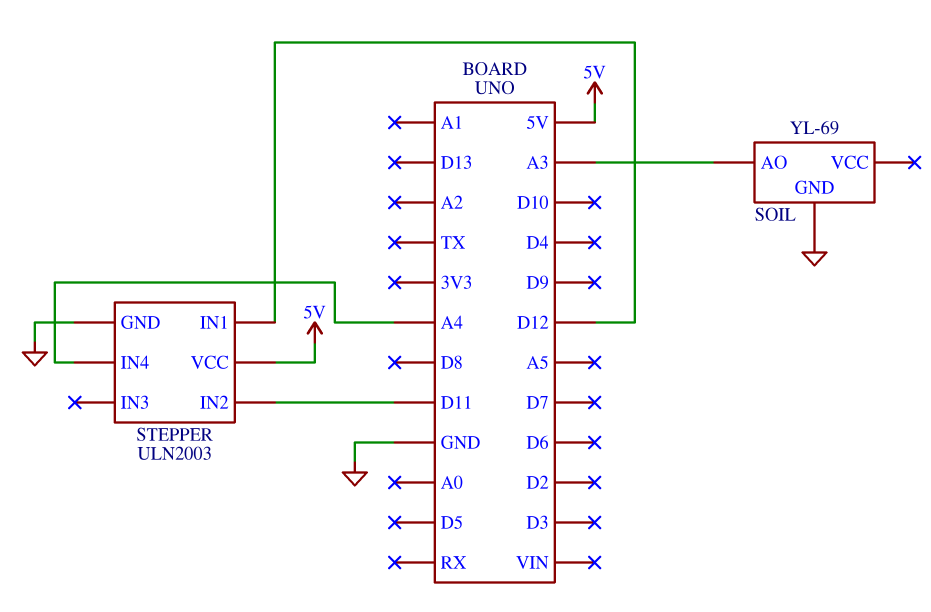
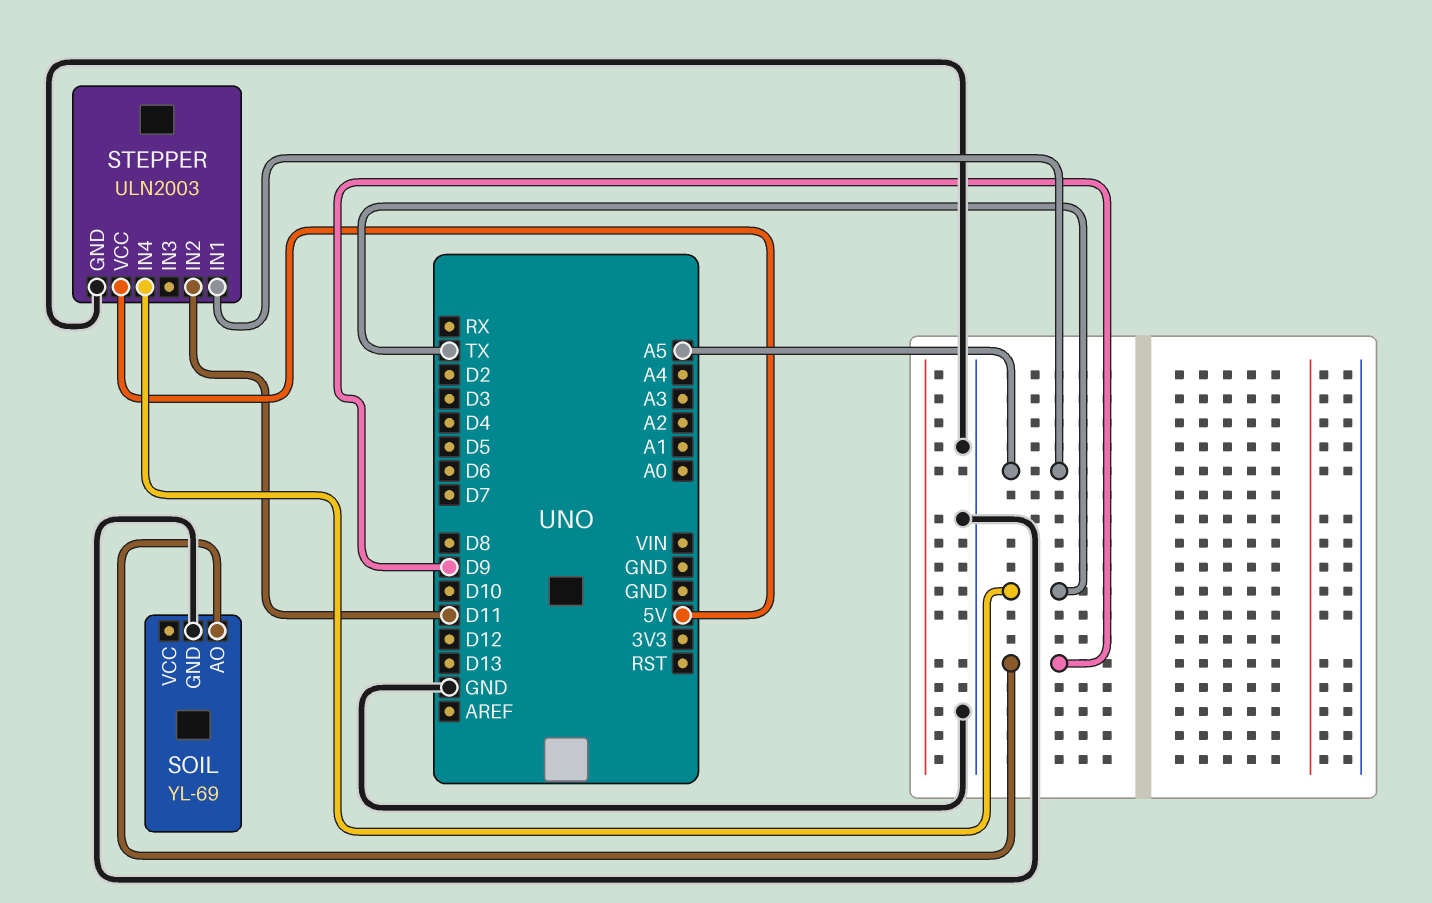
SOIL pin AO: A3 -> D9
STEPPER pin IN1: D12 -> A5
STEPPER pin IN4: A4 -> TX

